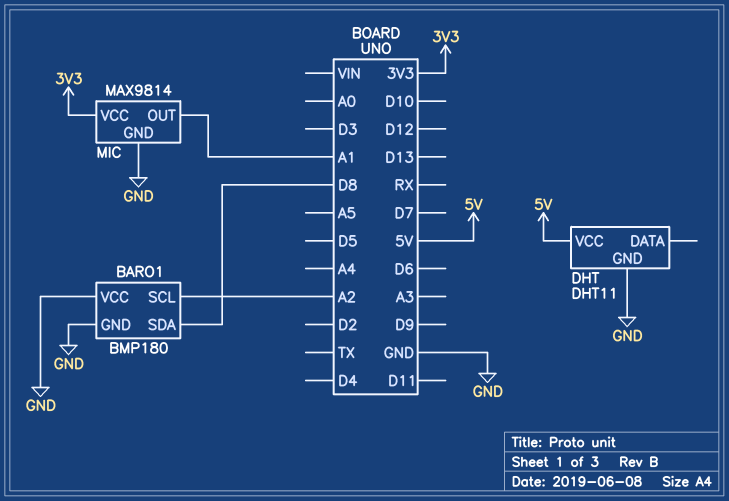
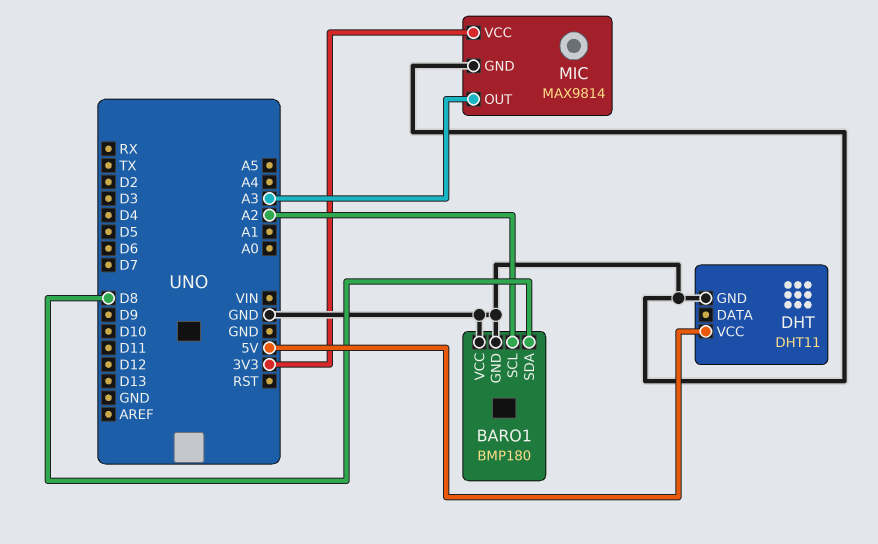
MIC pin OUT: A1 -> A3

